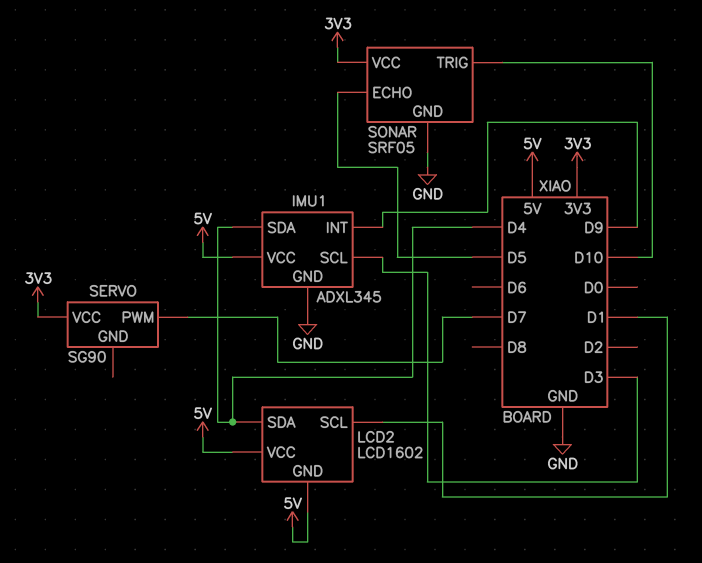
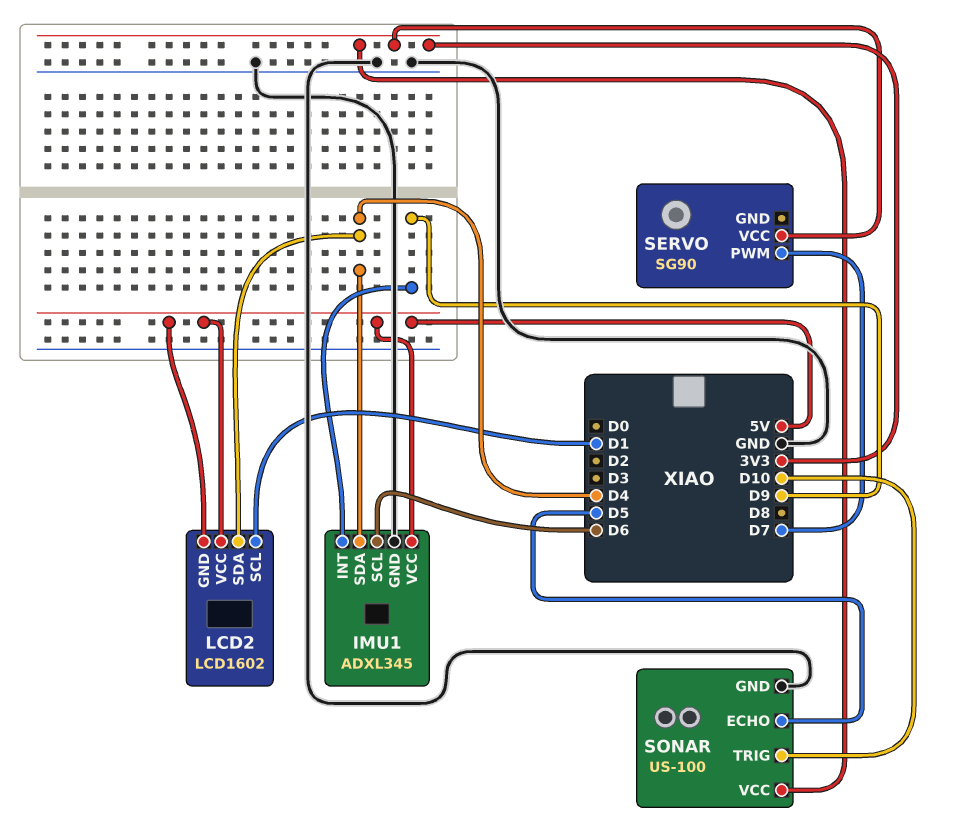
IMU1 pin SCL: D3 -> D6
SONAR: SRF05 -> US-100

